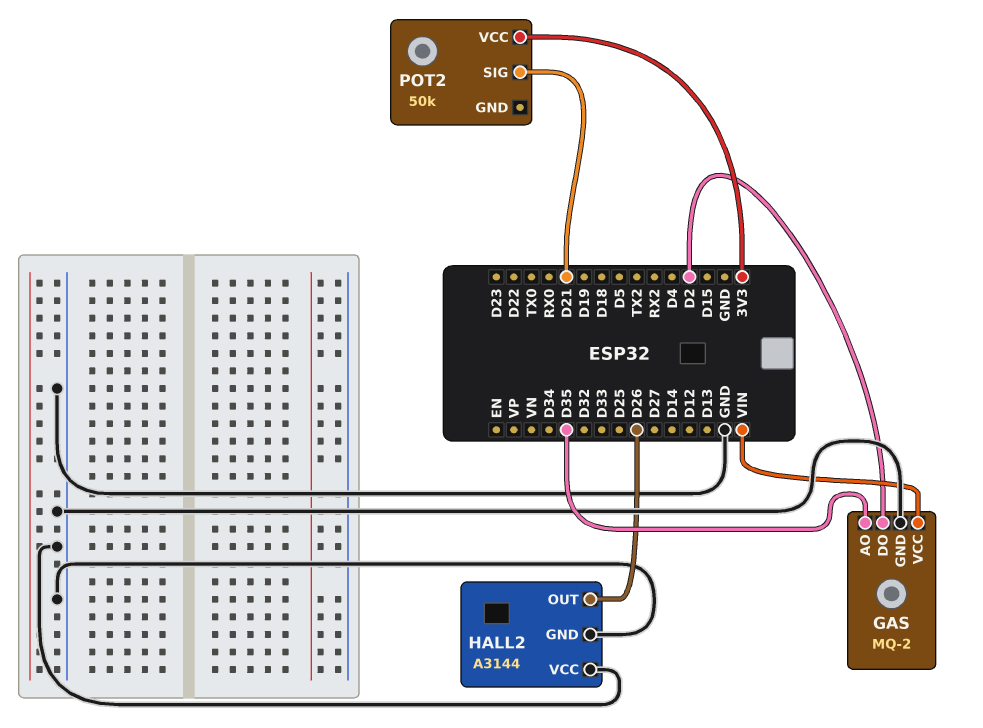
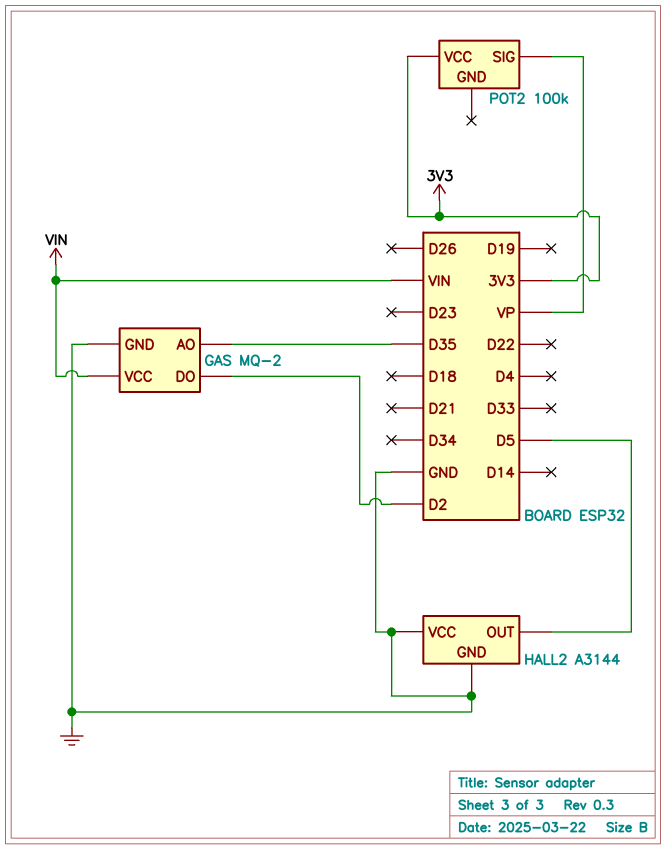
HALL2 pin OUT: D26 -> D5
POT2: 50k -> 100k
POT2 pin SIG: D21 -> VP

